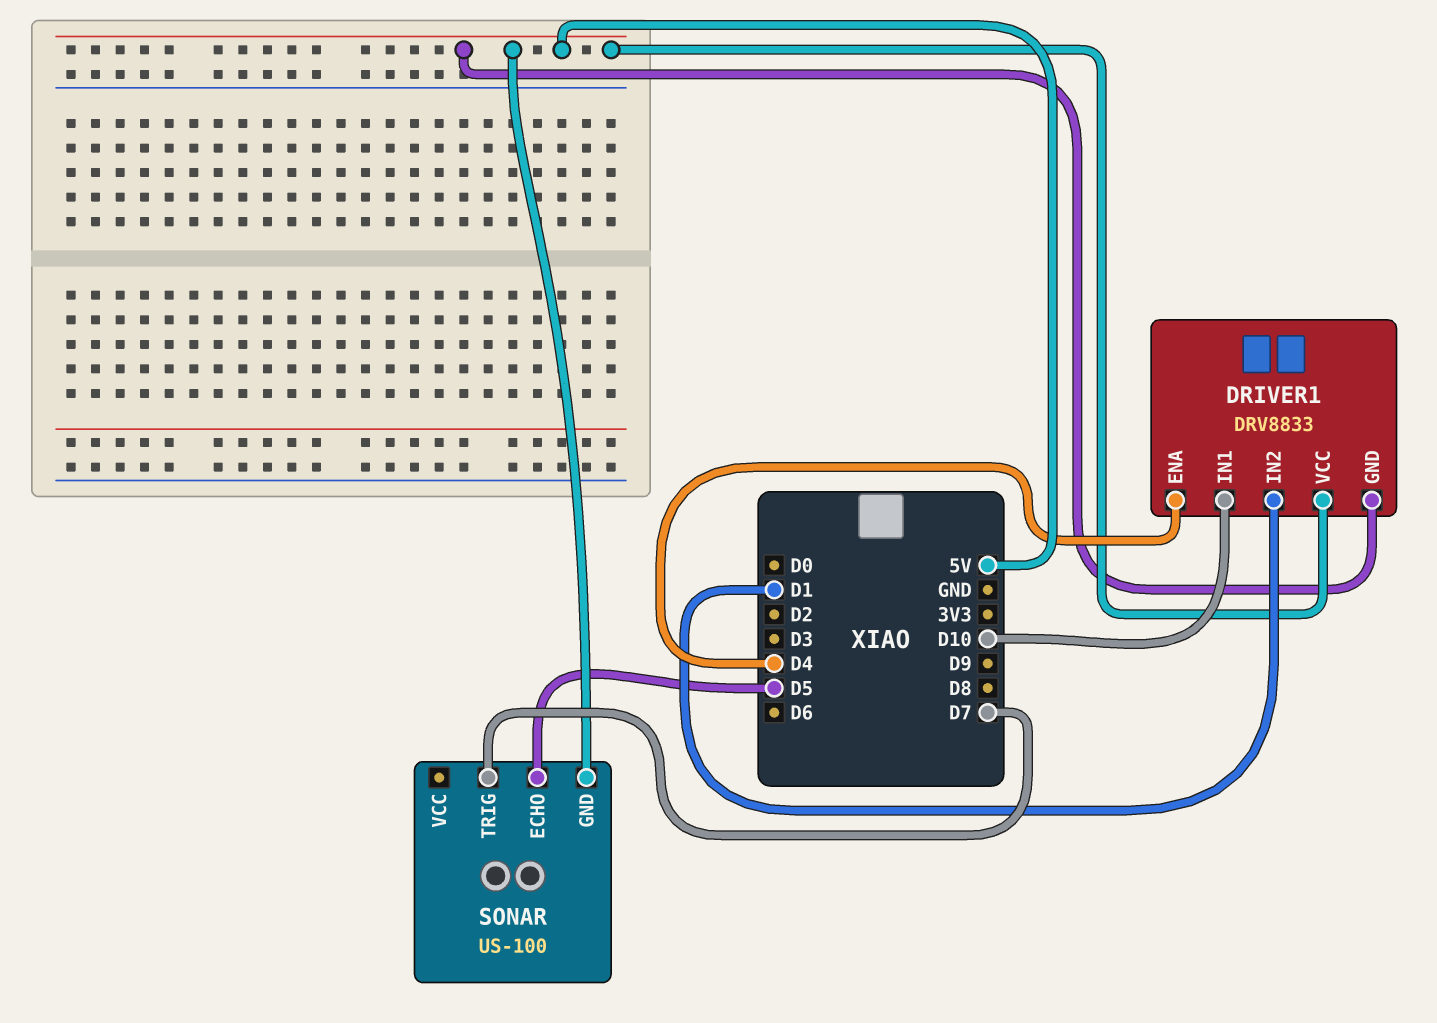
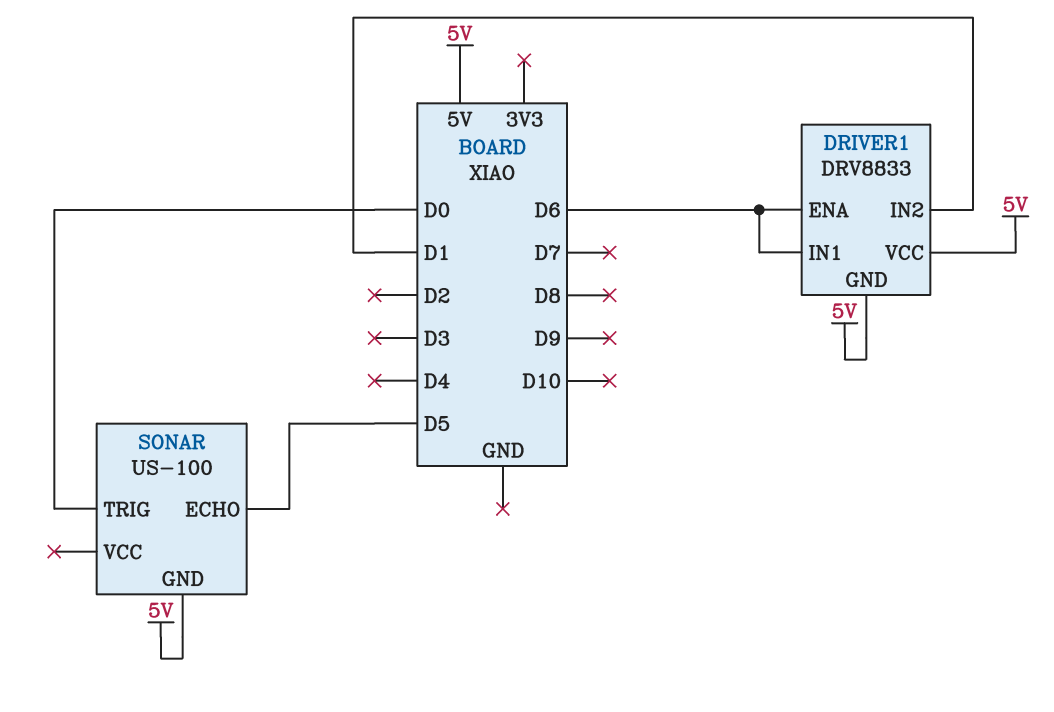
DRIVER1 pin ENA: D4 -> D6
DRIVER1 pin IN1: D10 -> D6
SONAR pin TRIG: D7 -> D0

